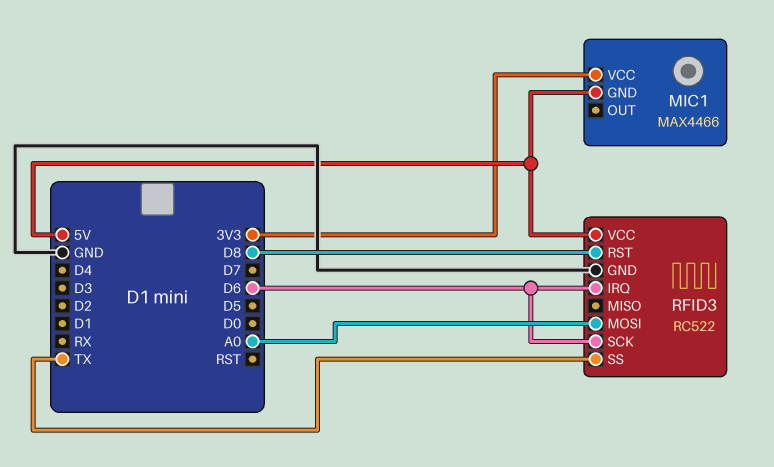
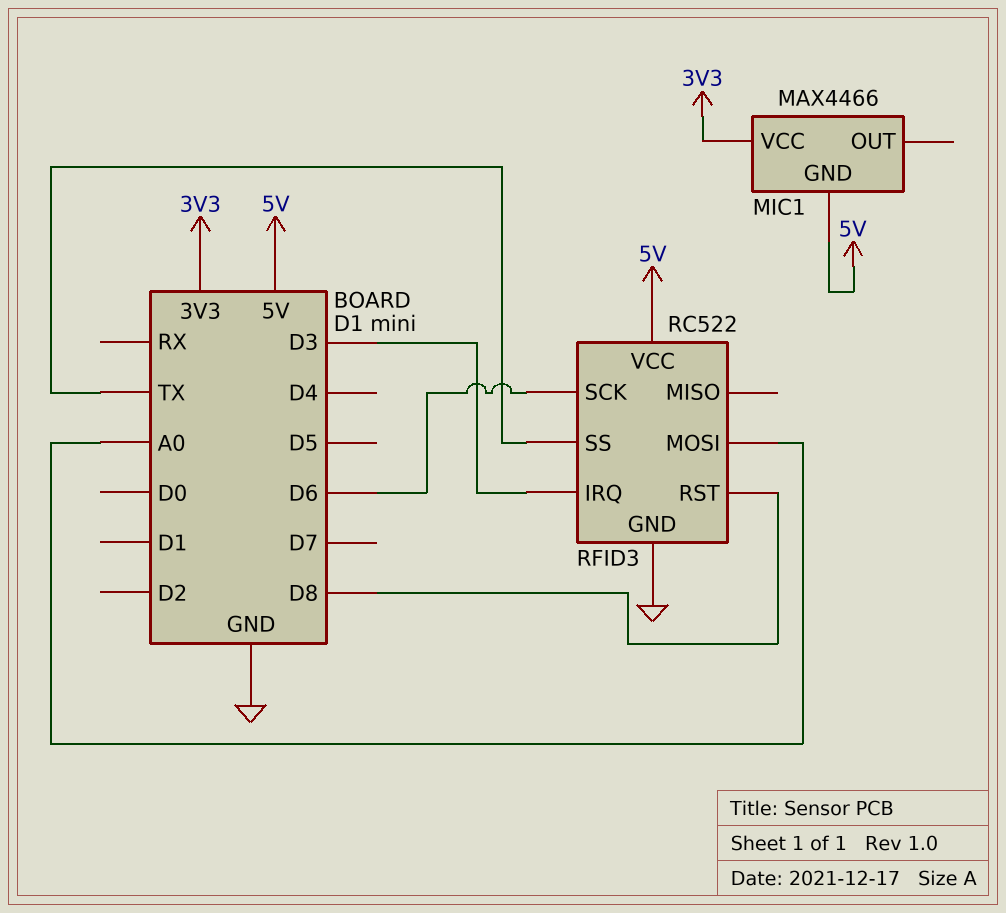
RFID3 pin IRQ: D6 -> D3

